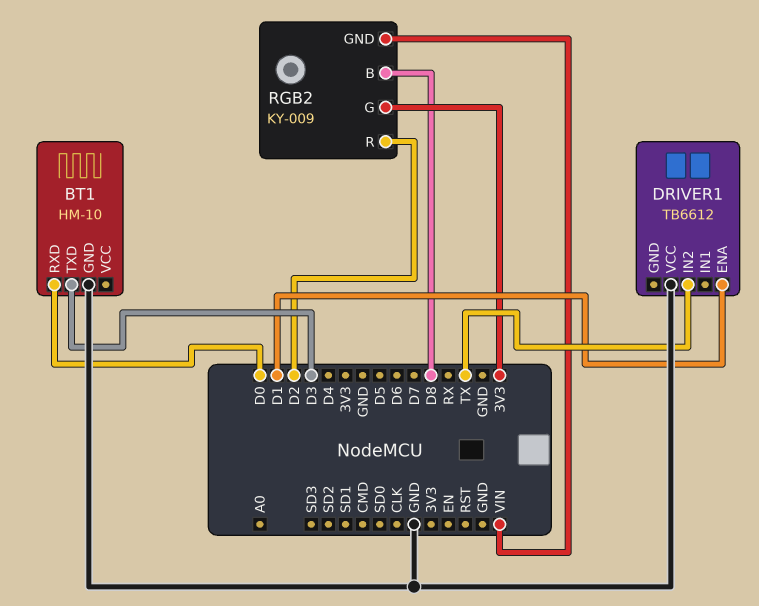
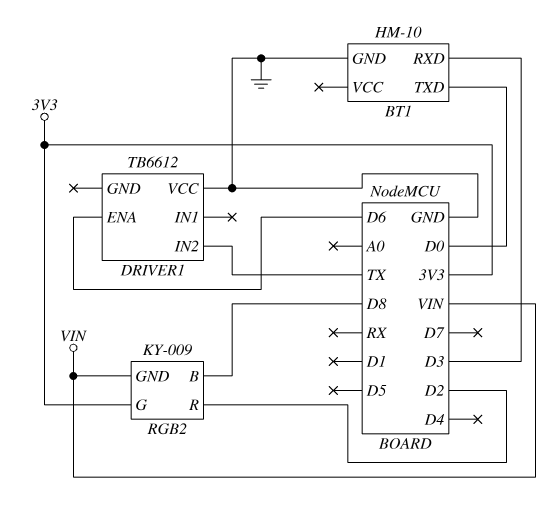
BT1 pin RXD: D0 -> D3
BT1 pin TXD: D3 -> D0
DRIVER1 pin ENA: D1 -> D6

